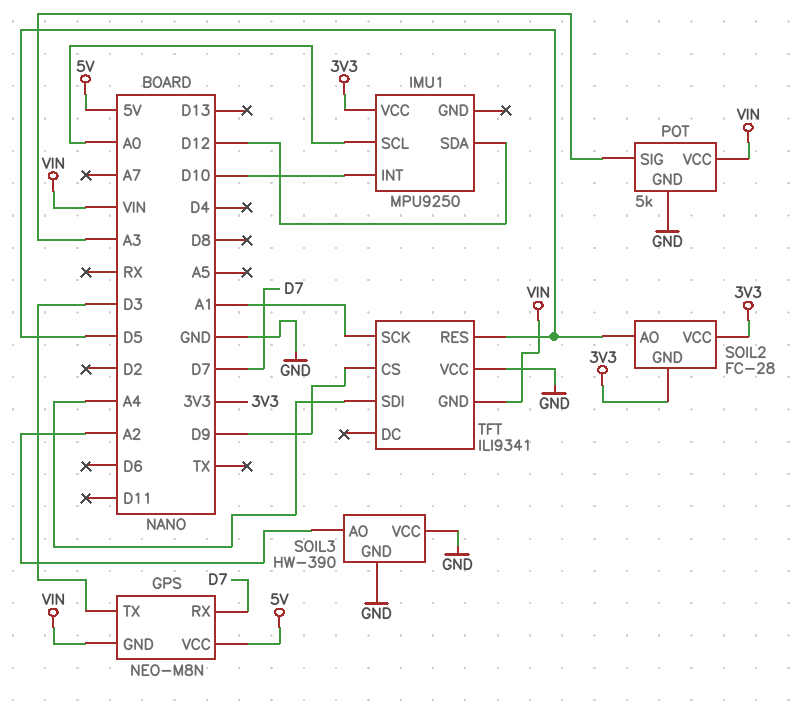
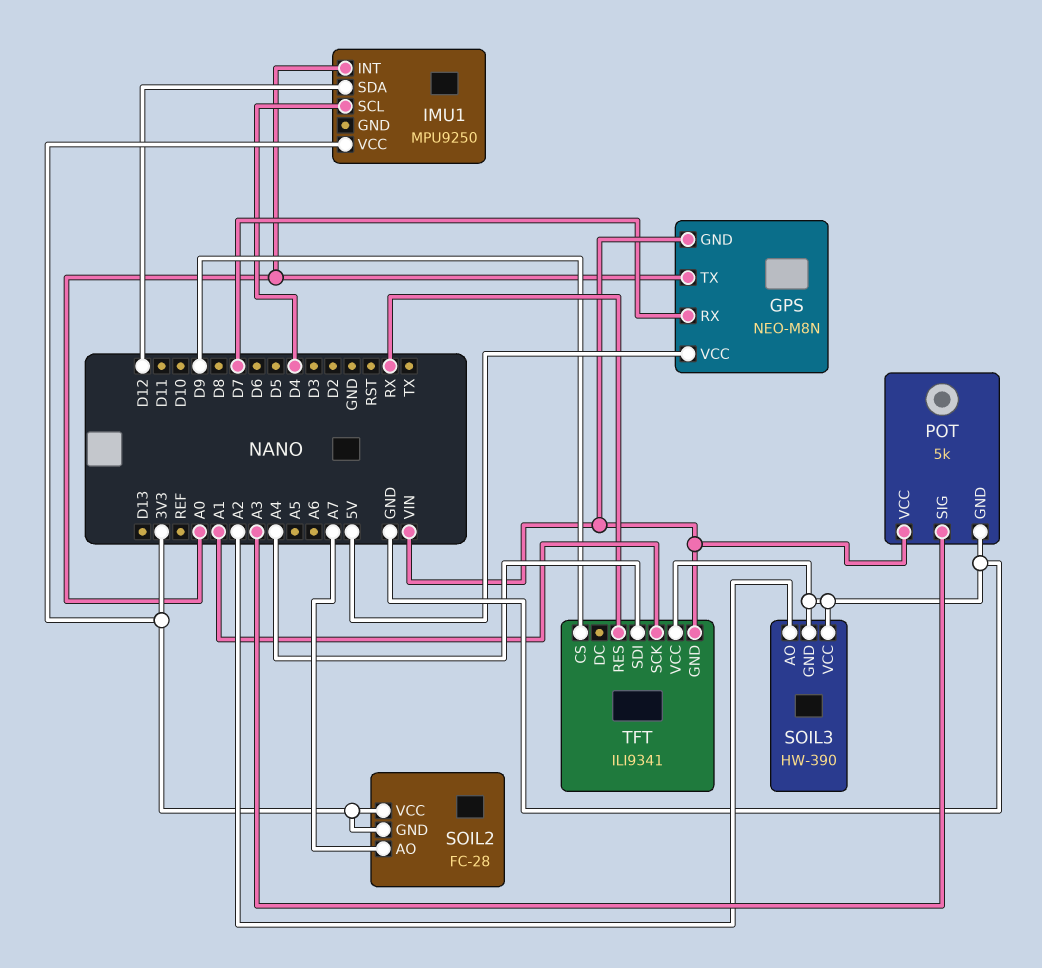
GPS pin TX: D3 -> A0
IMU1 pin INT: D10 -> A0
IMU1 pin SCL: A0 -> D4
SOIL2 pin AO: D5 -> A7
TFT pin RES: D5 -> RX

